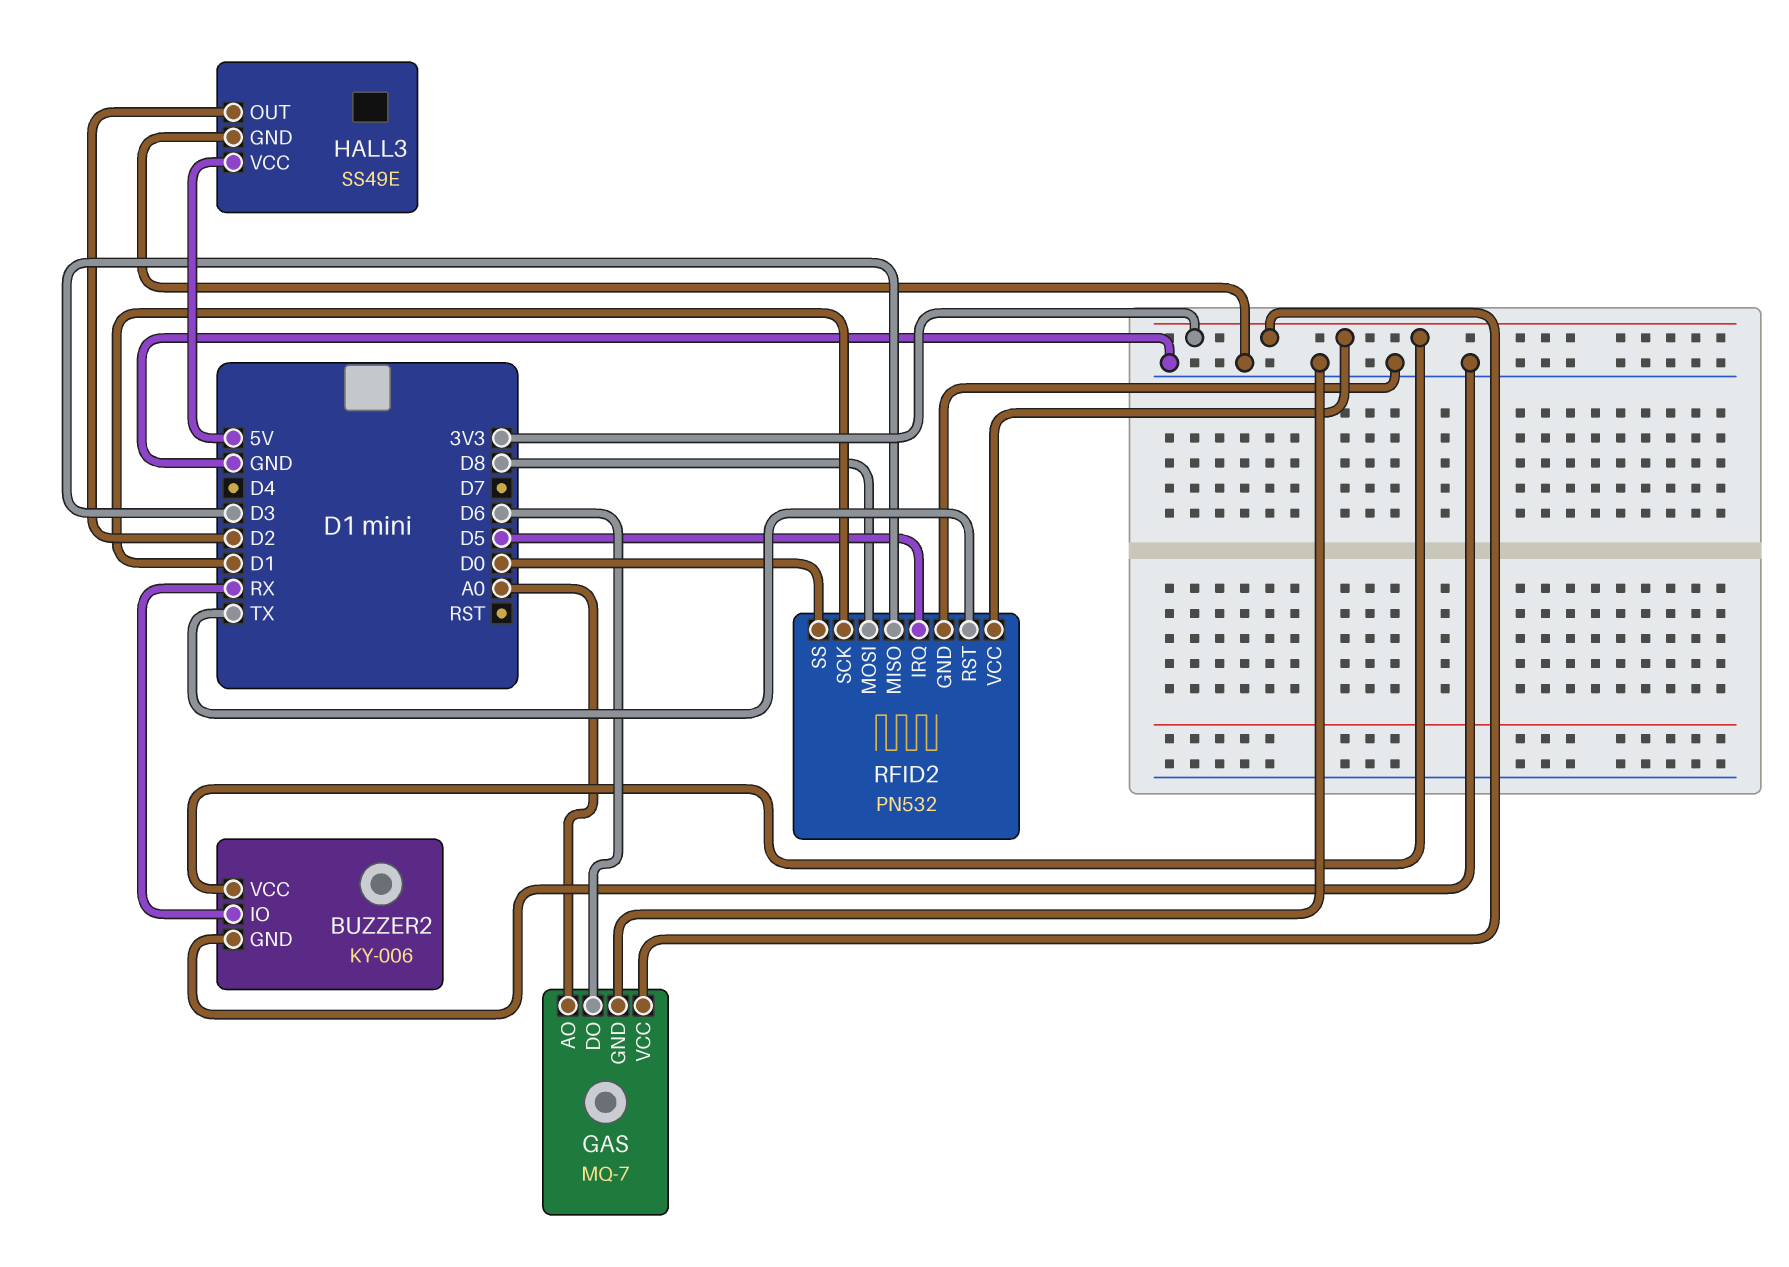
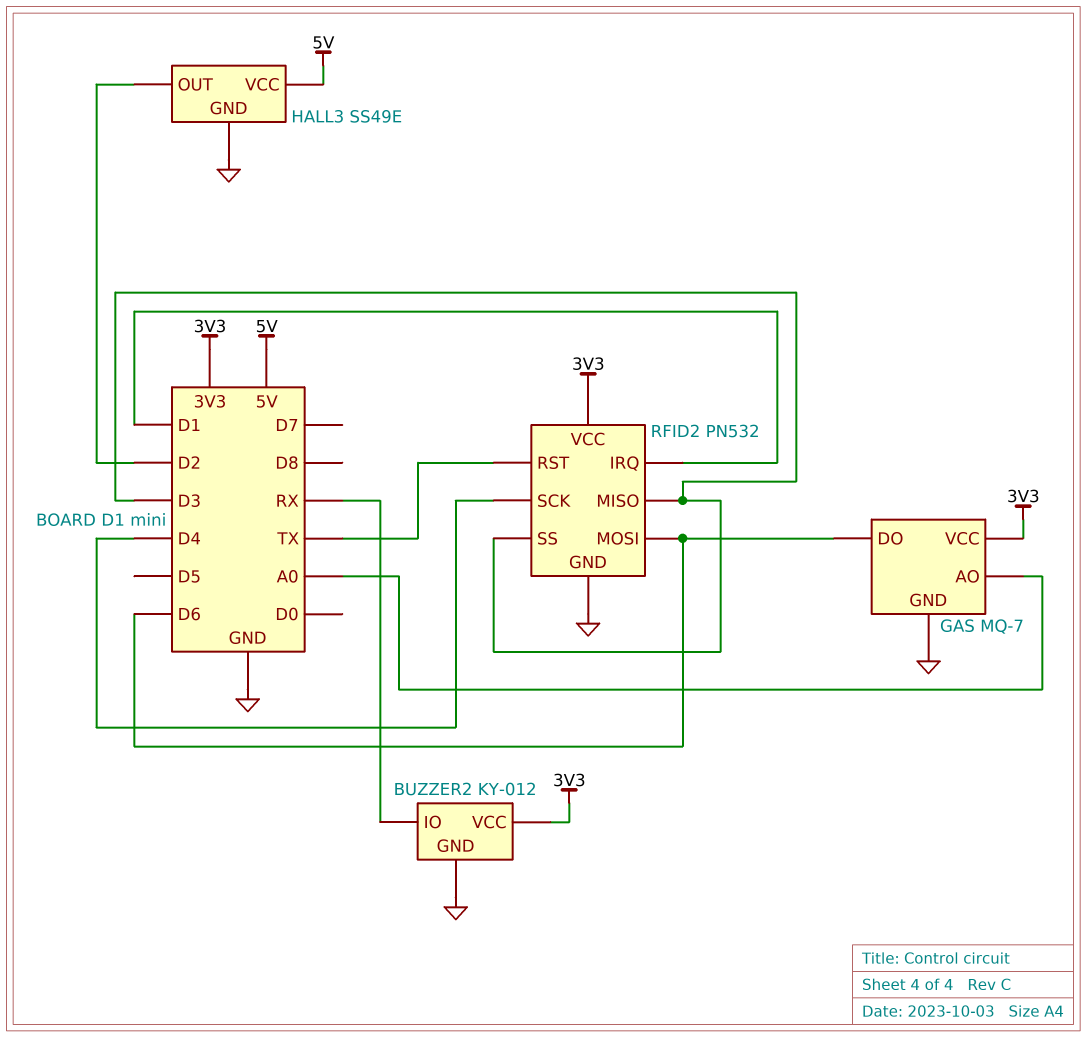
BUZZER2: KY-006 -> KY-012
RFID2 pin IRQ: D5 -> D1
RFID2 pin MOSI: D8 -> D6
RFID2 pin SCK: D1 -> D4
RFID2 pin SS: D0 -> D3

